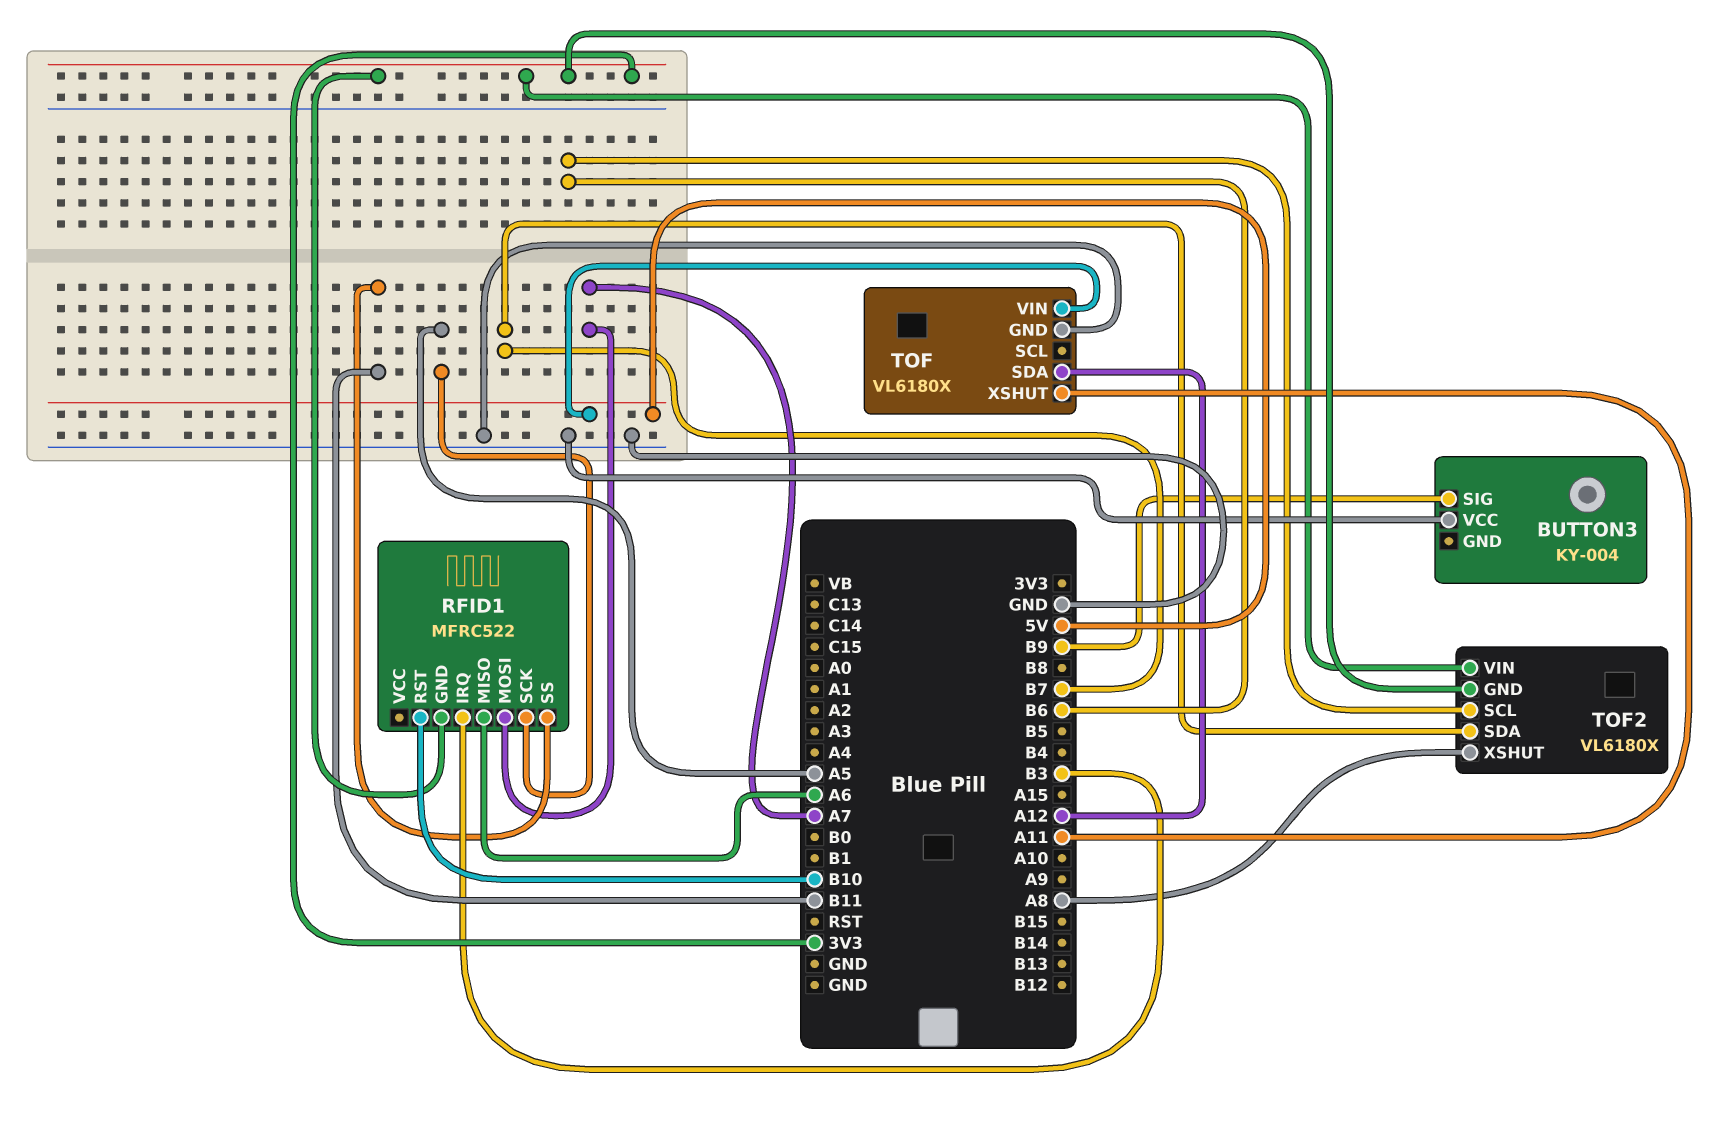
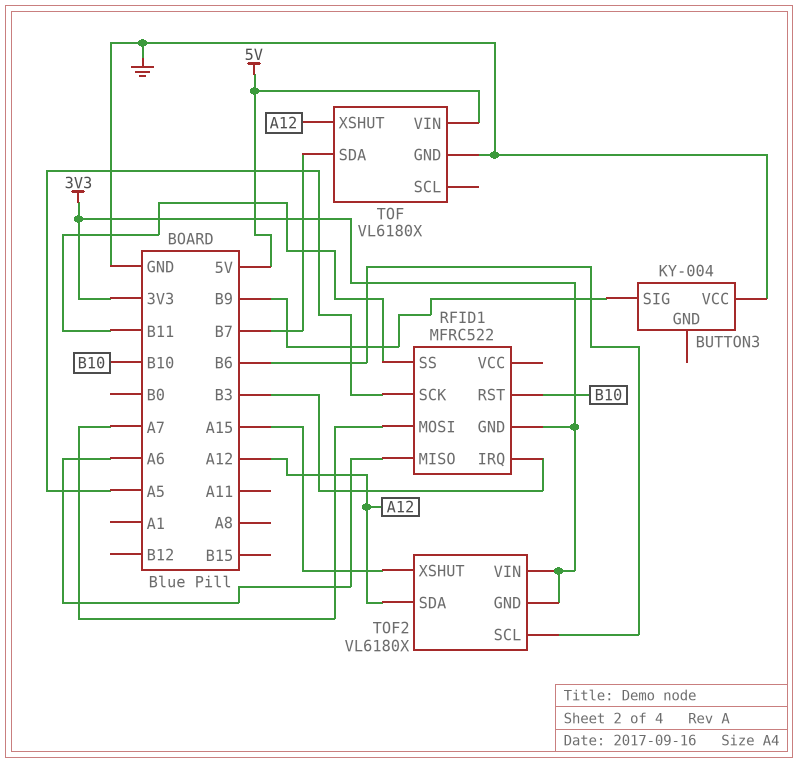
TOF pin SDA: A12 -> B7
TOF pin XSHUT: A11 -> A12
TOF2 pin SDA: B7 -> A12
TOF2 pin XSHUT: A8 -> A15

